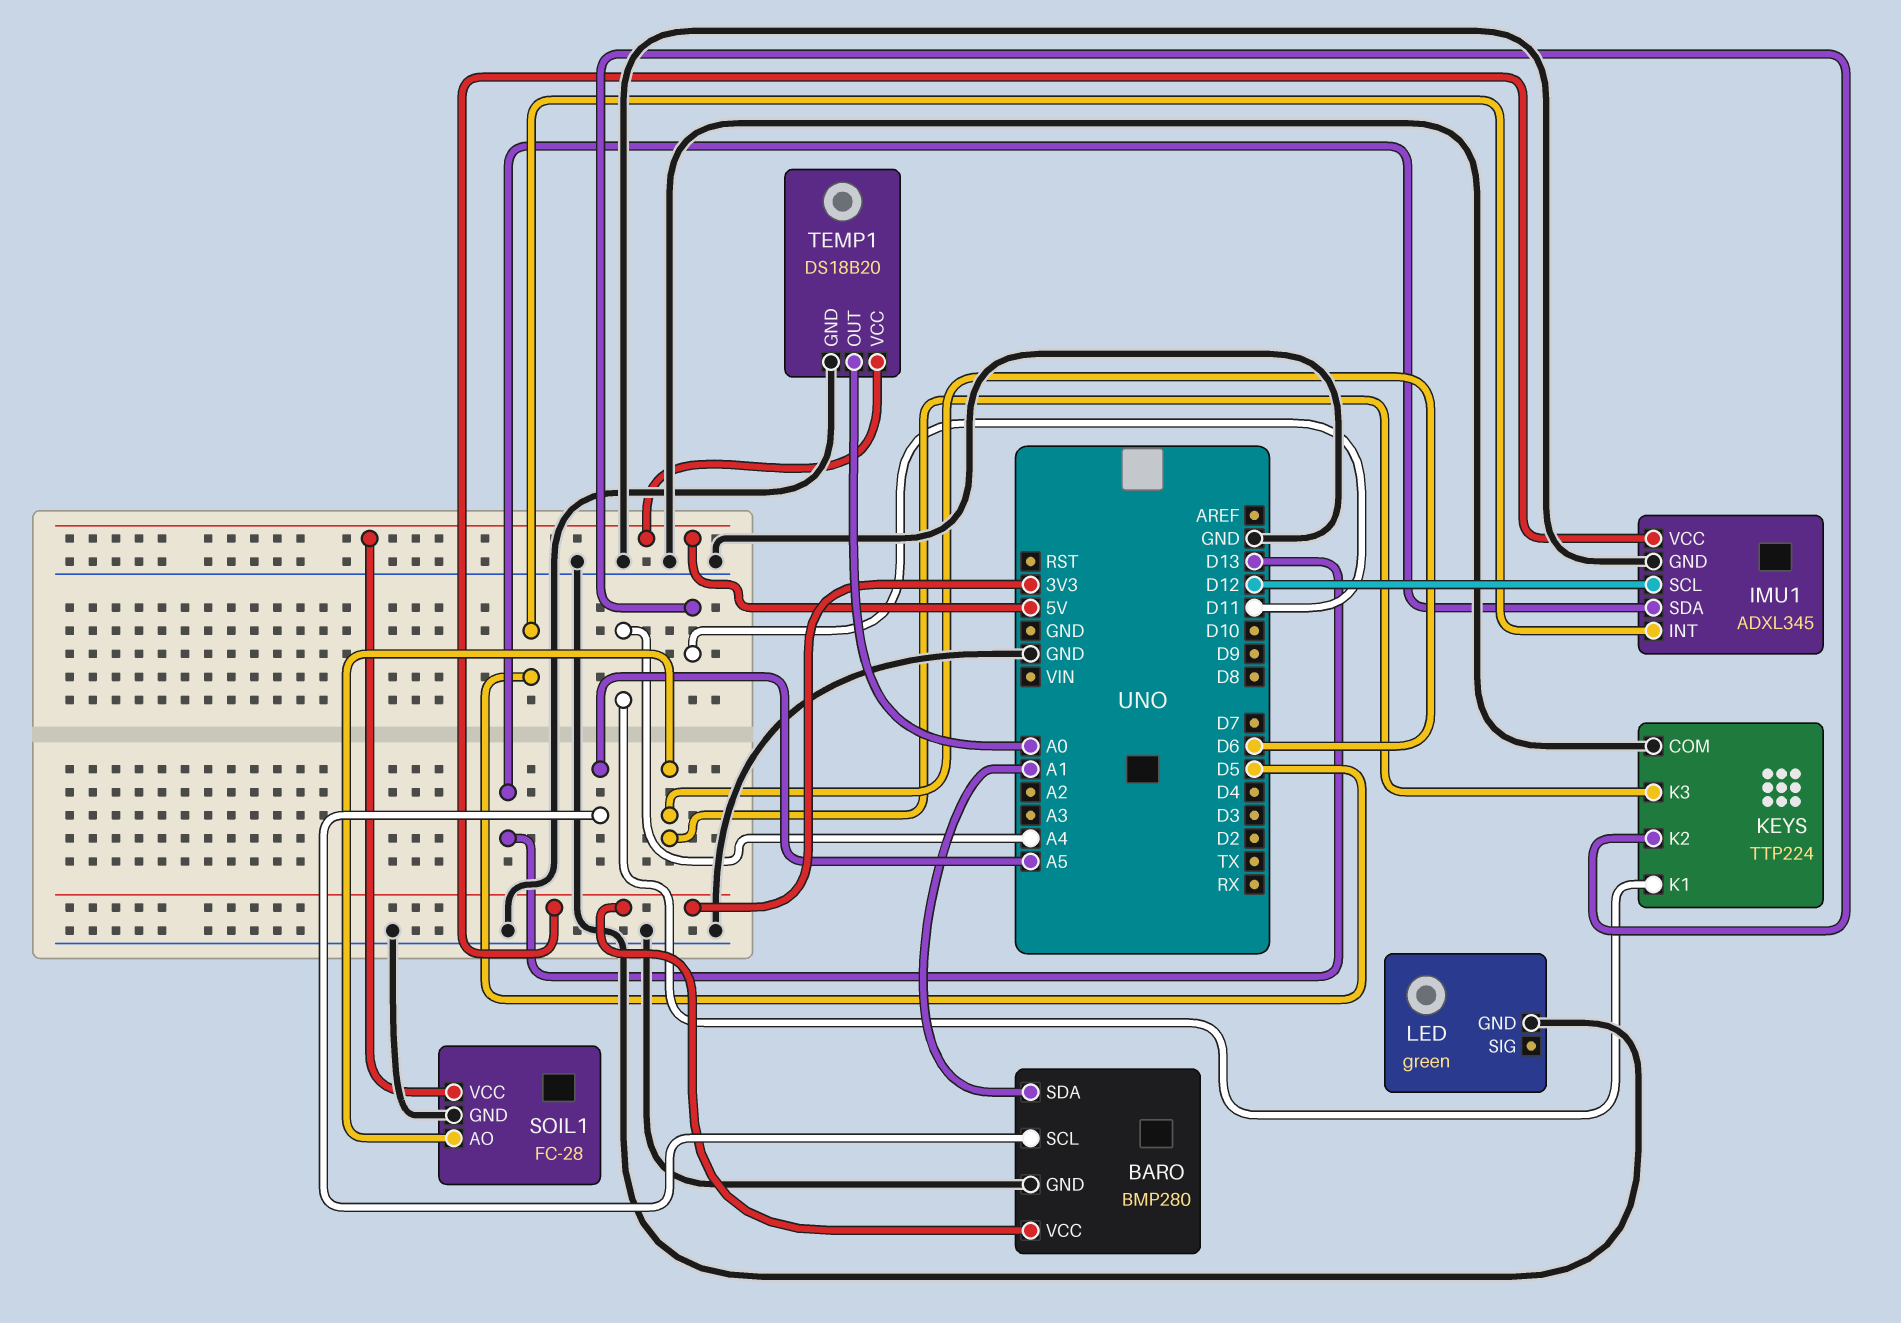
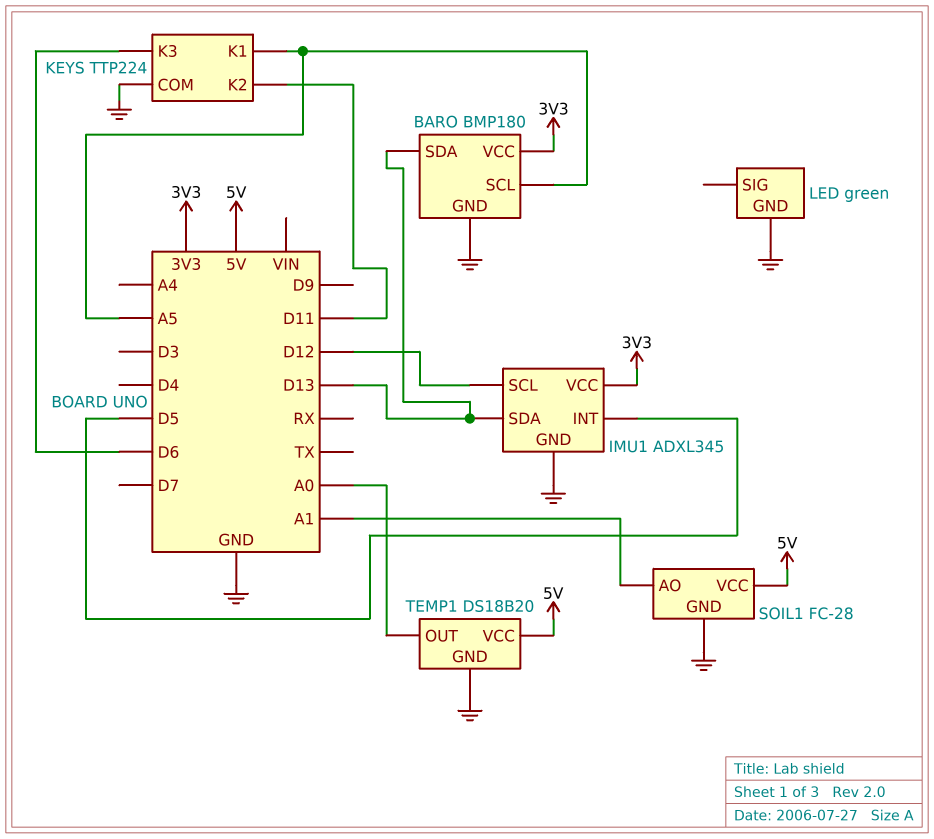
BARO: BMP280 -> BMP180
BARO pin SDA: A1 -> D13
KEYS pin K1: A4 -> A5
SOIL1 pin AO: D6 -> A1

